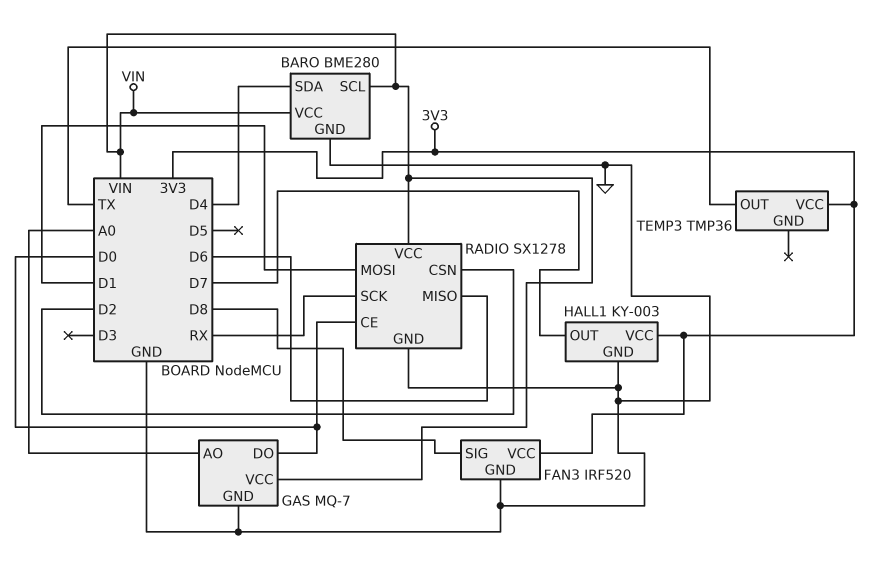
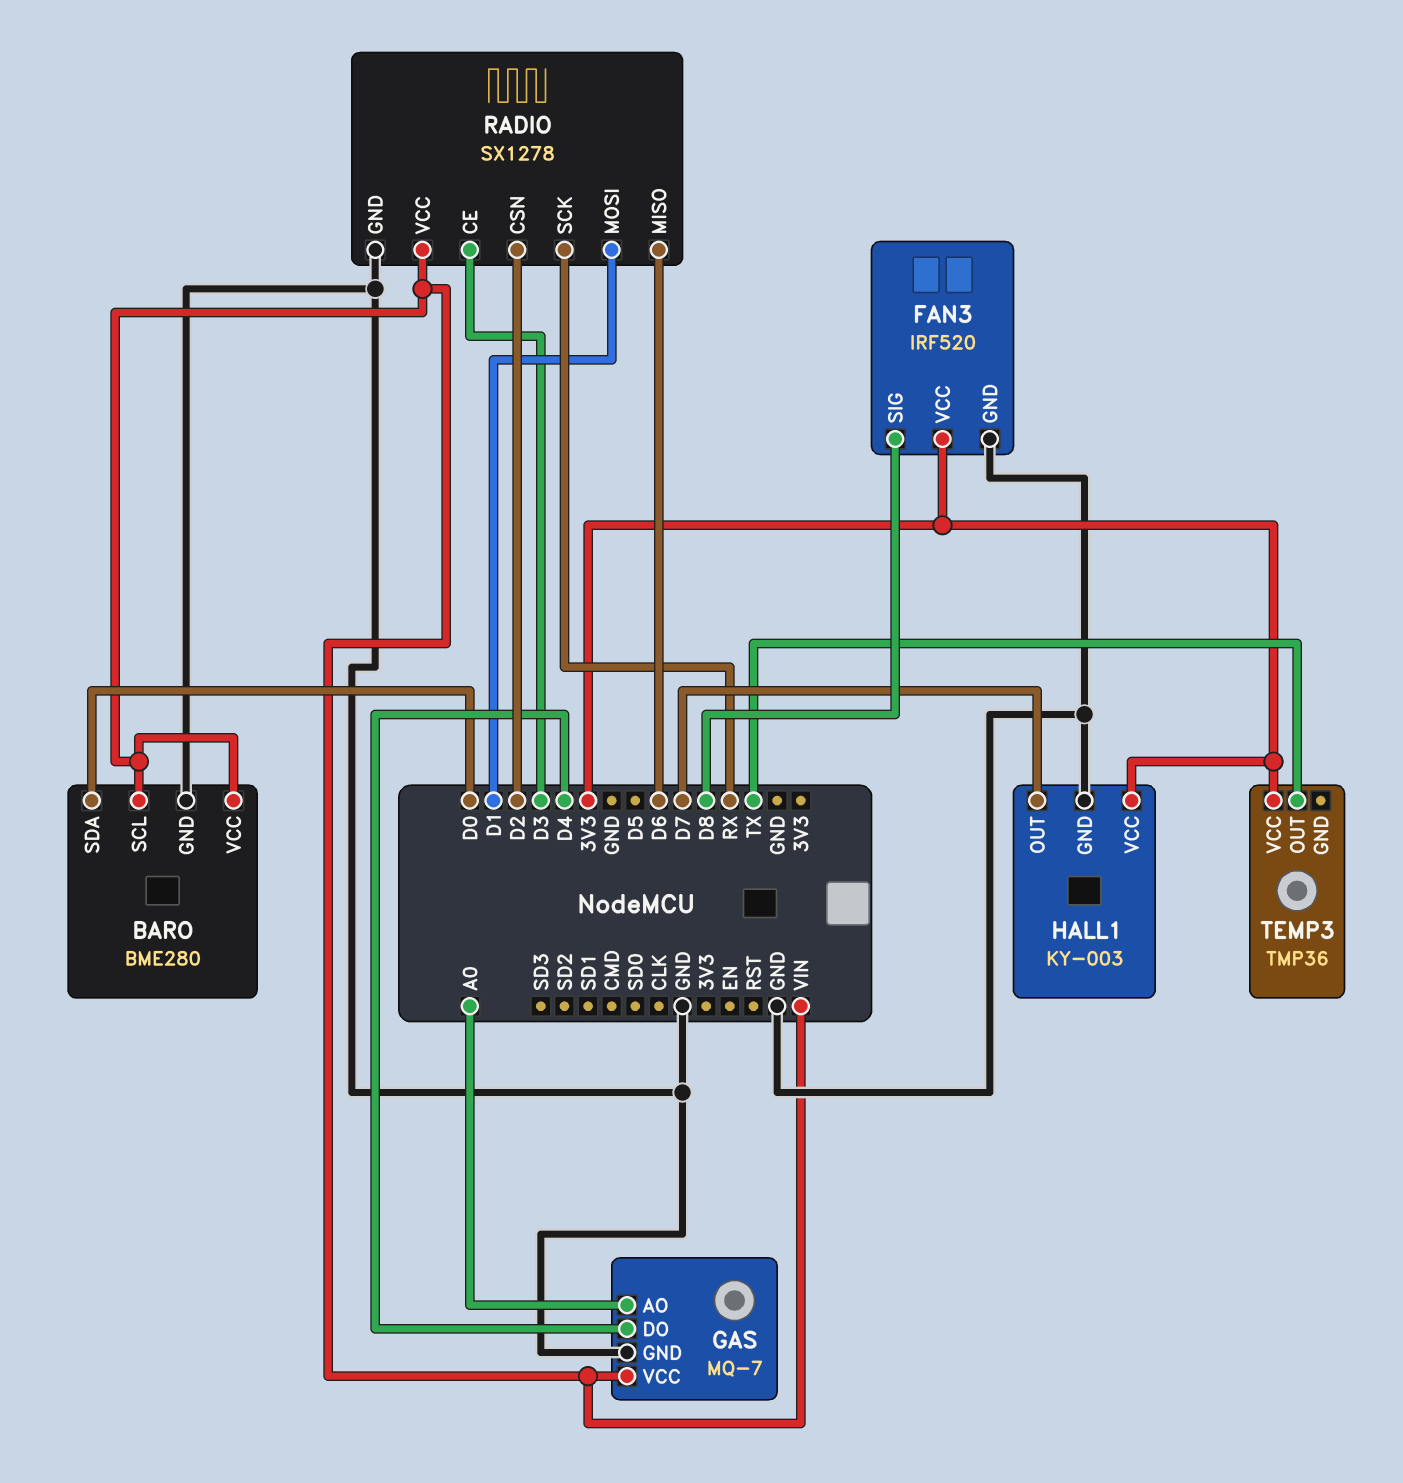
BARO pin SDA: D4 -> D0
GAS pin DO: D0 -> D4
RADIO pin CE: D0 -> D3

